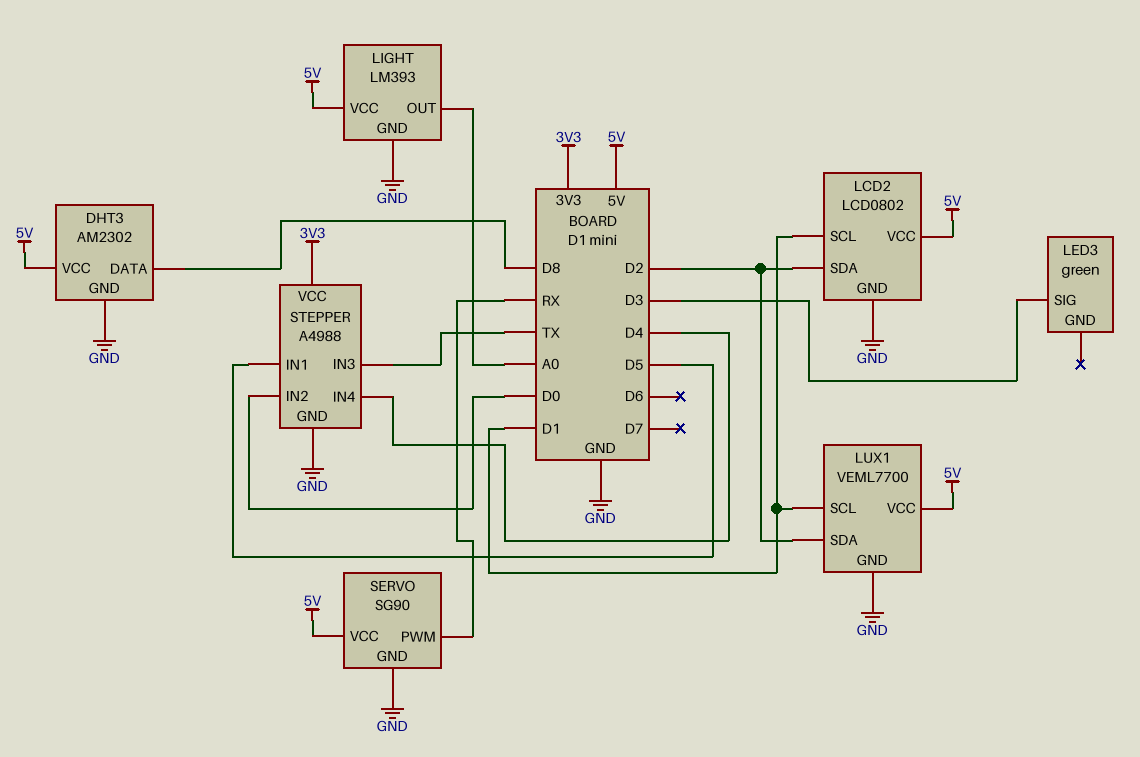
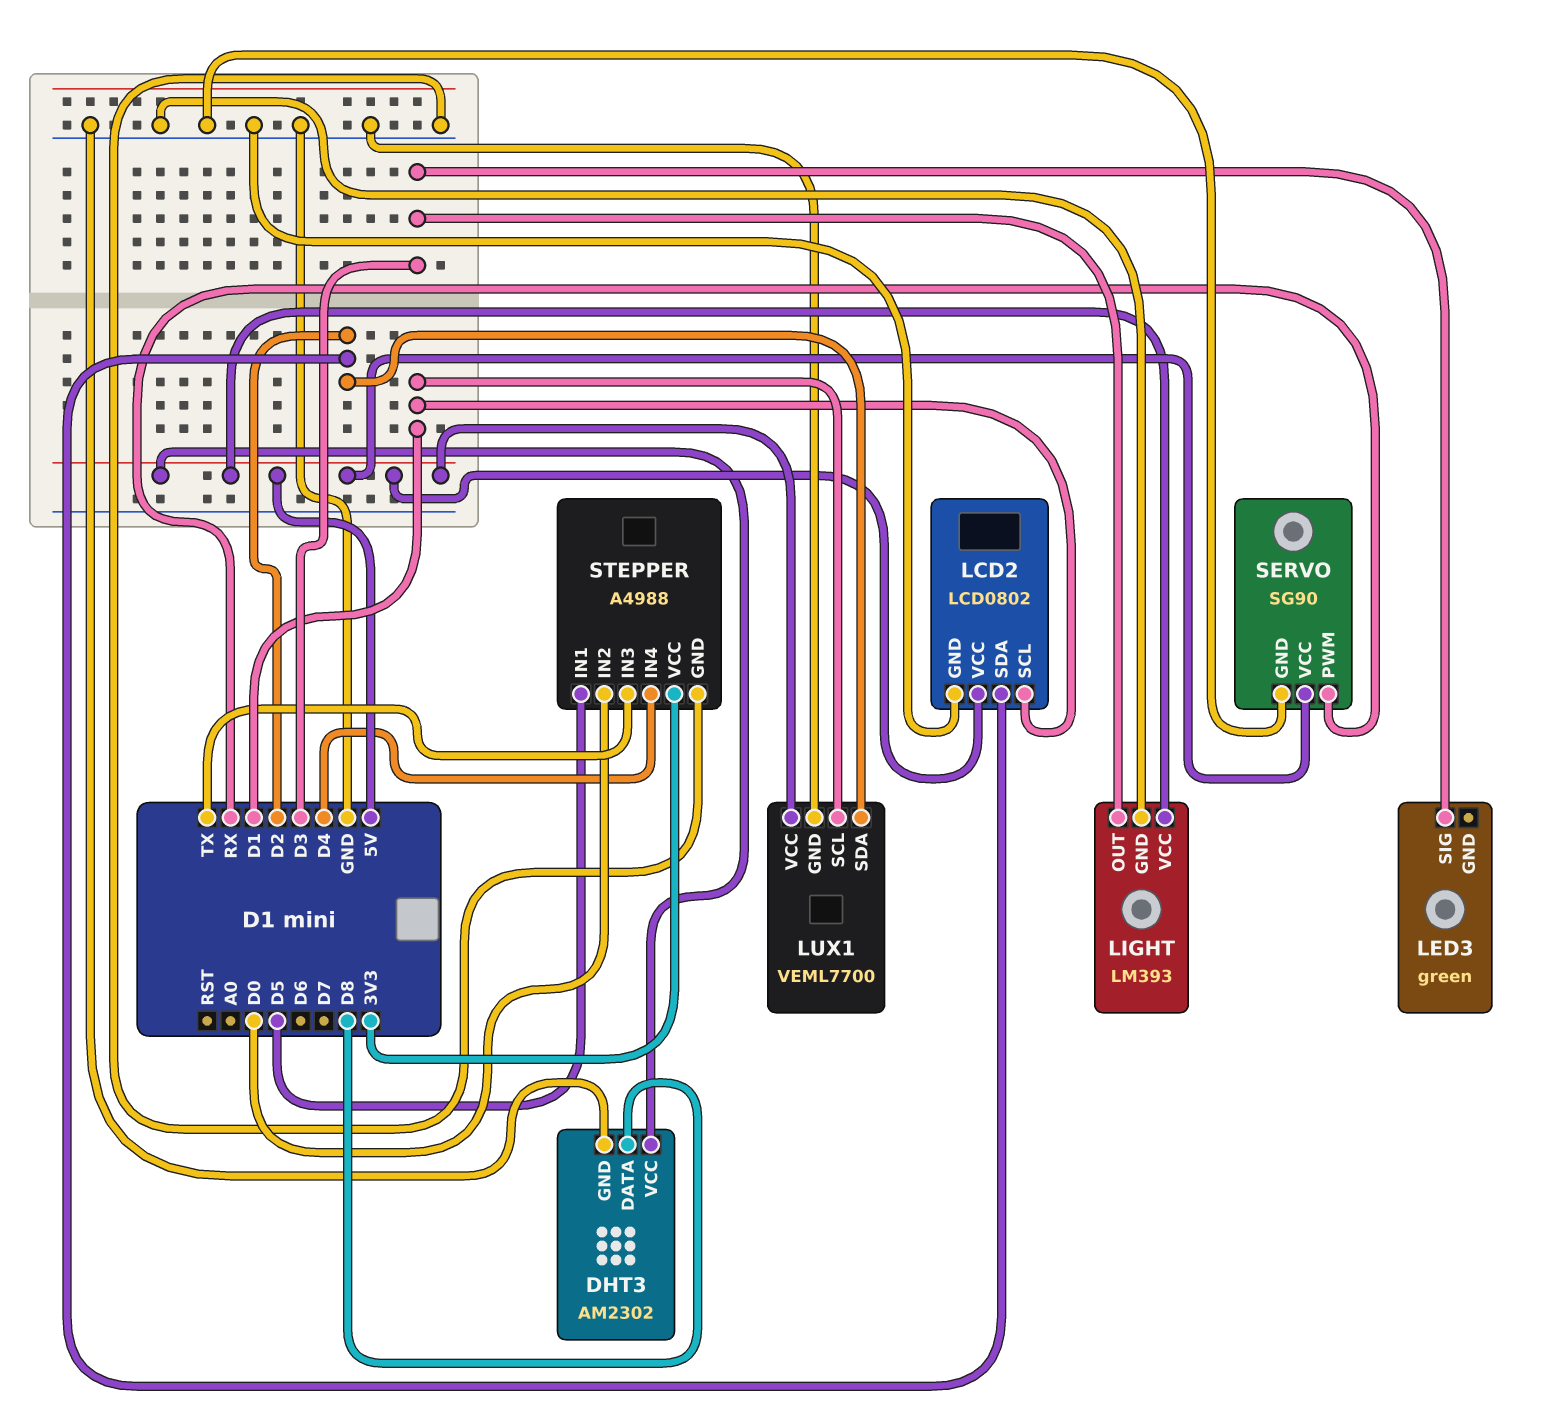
LIGHT pin OUT: A0 -> D3

